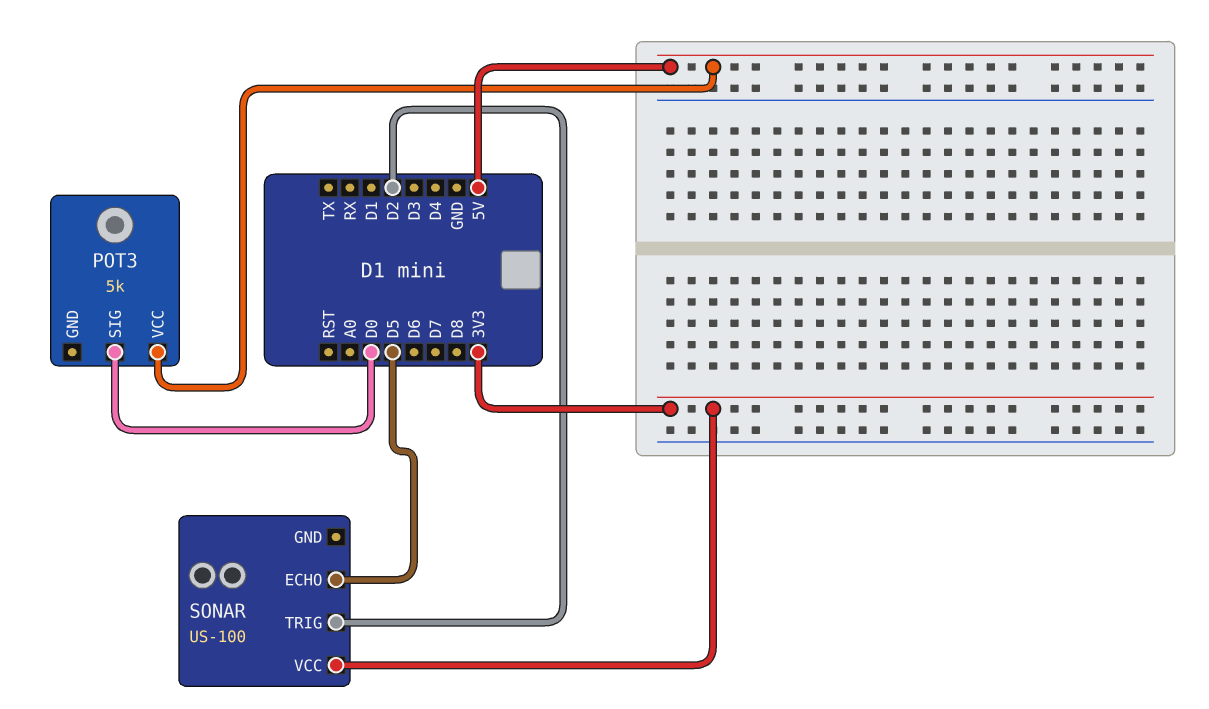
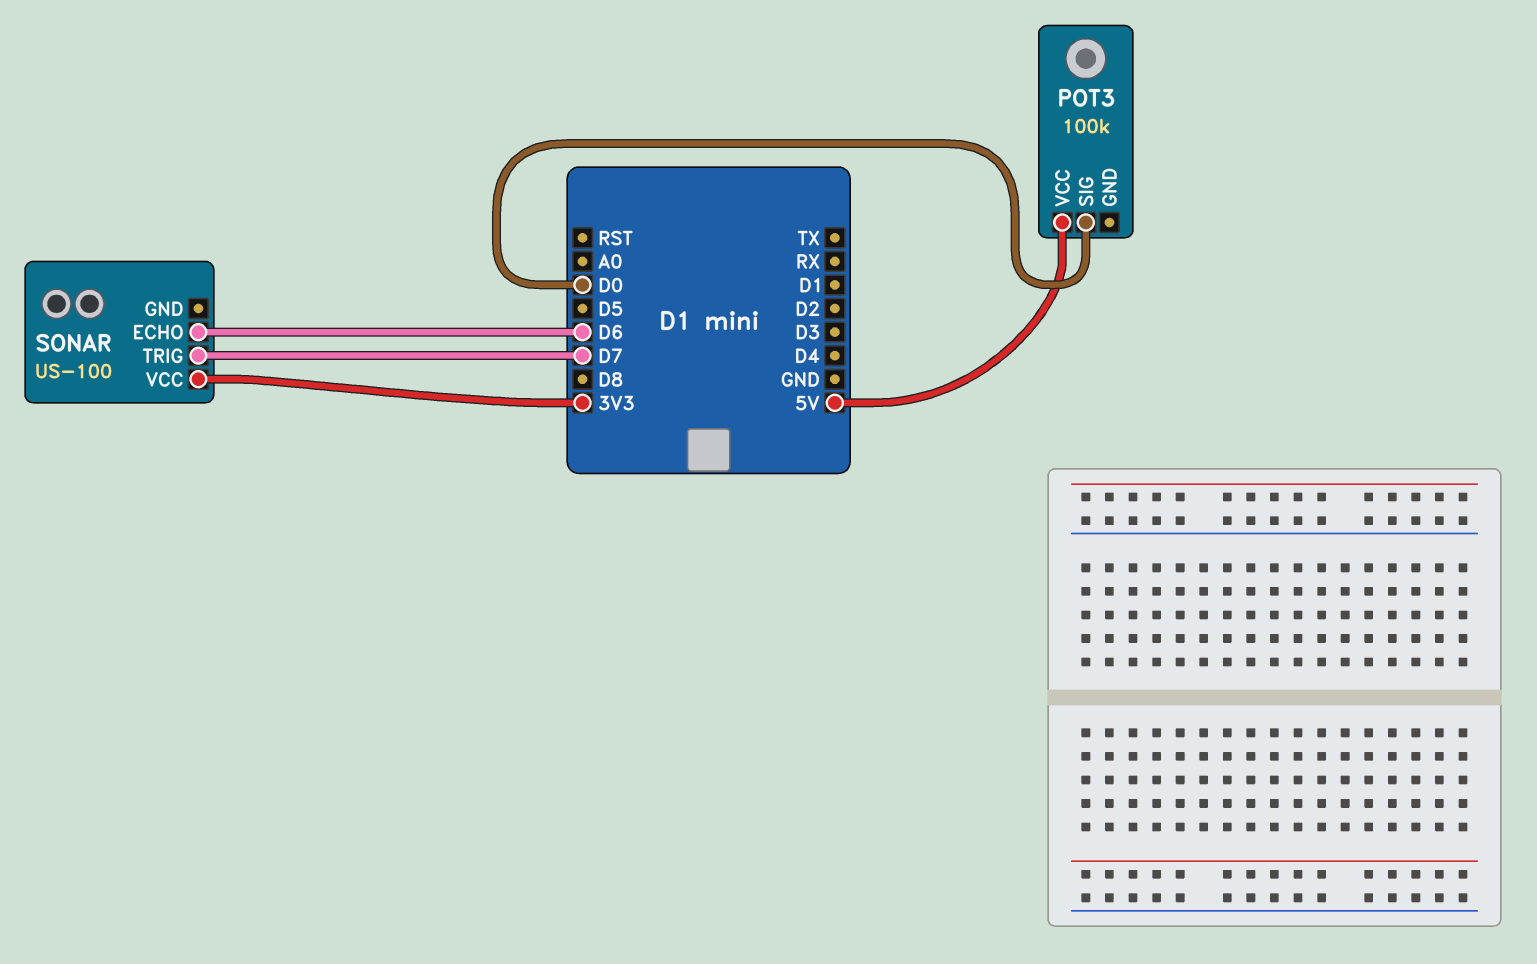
POT3: 5k -> 100k
SONAR pin ECHO: D5 -> D6
SONAR pin TRIG: D2 -> D7

